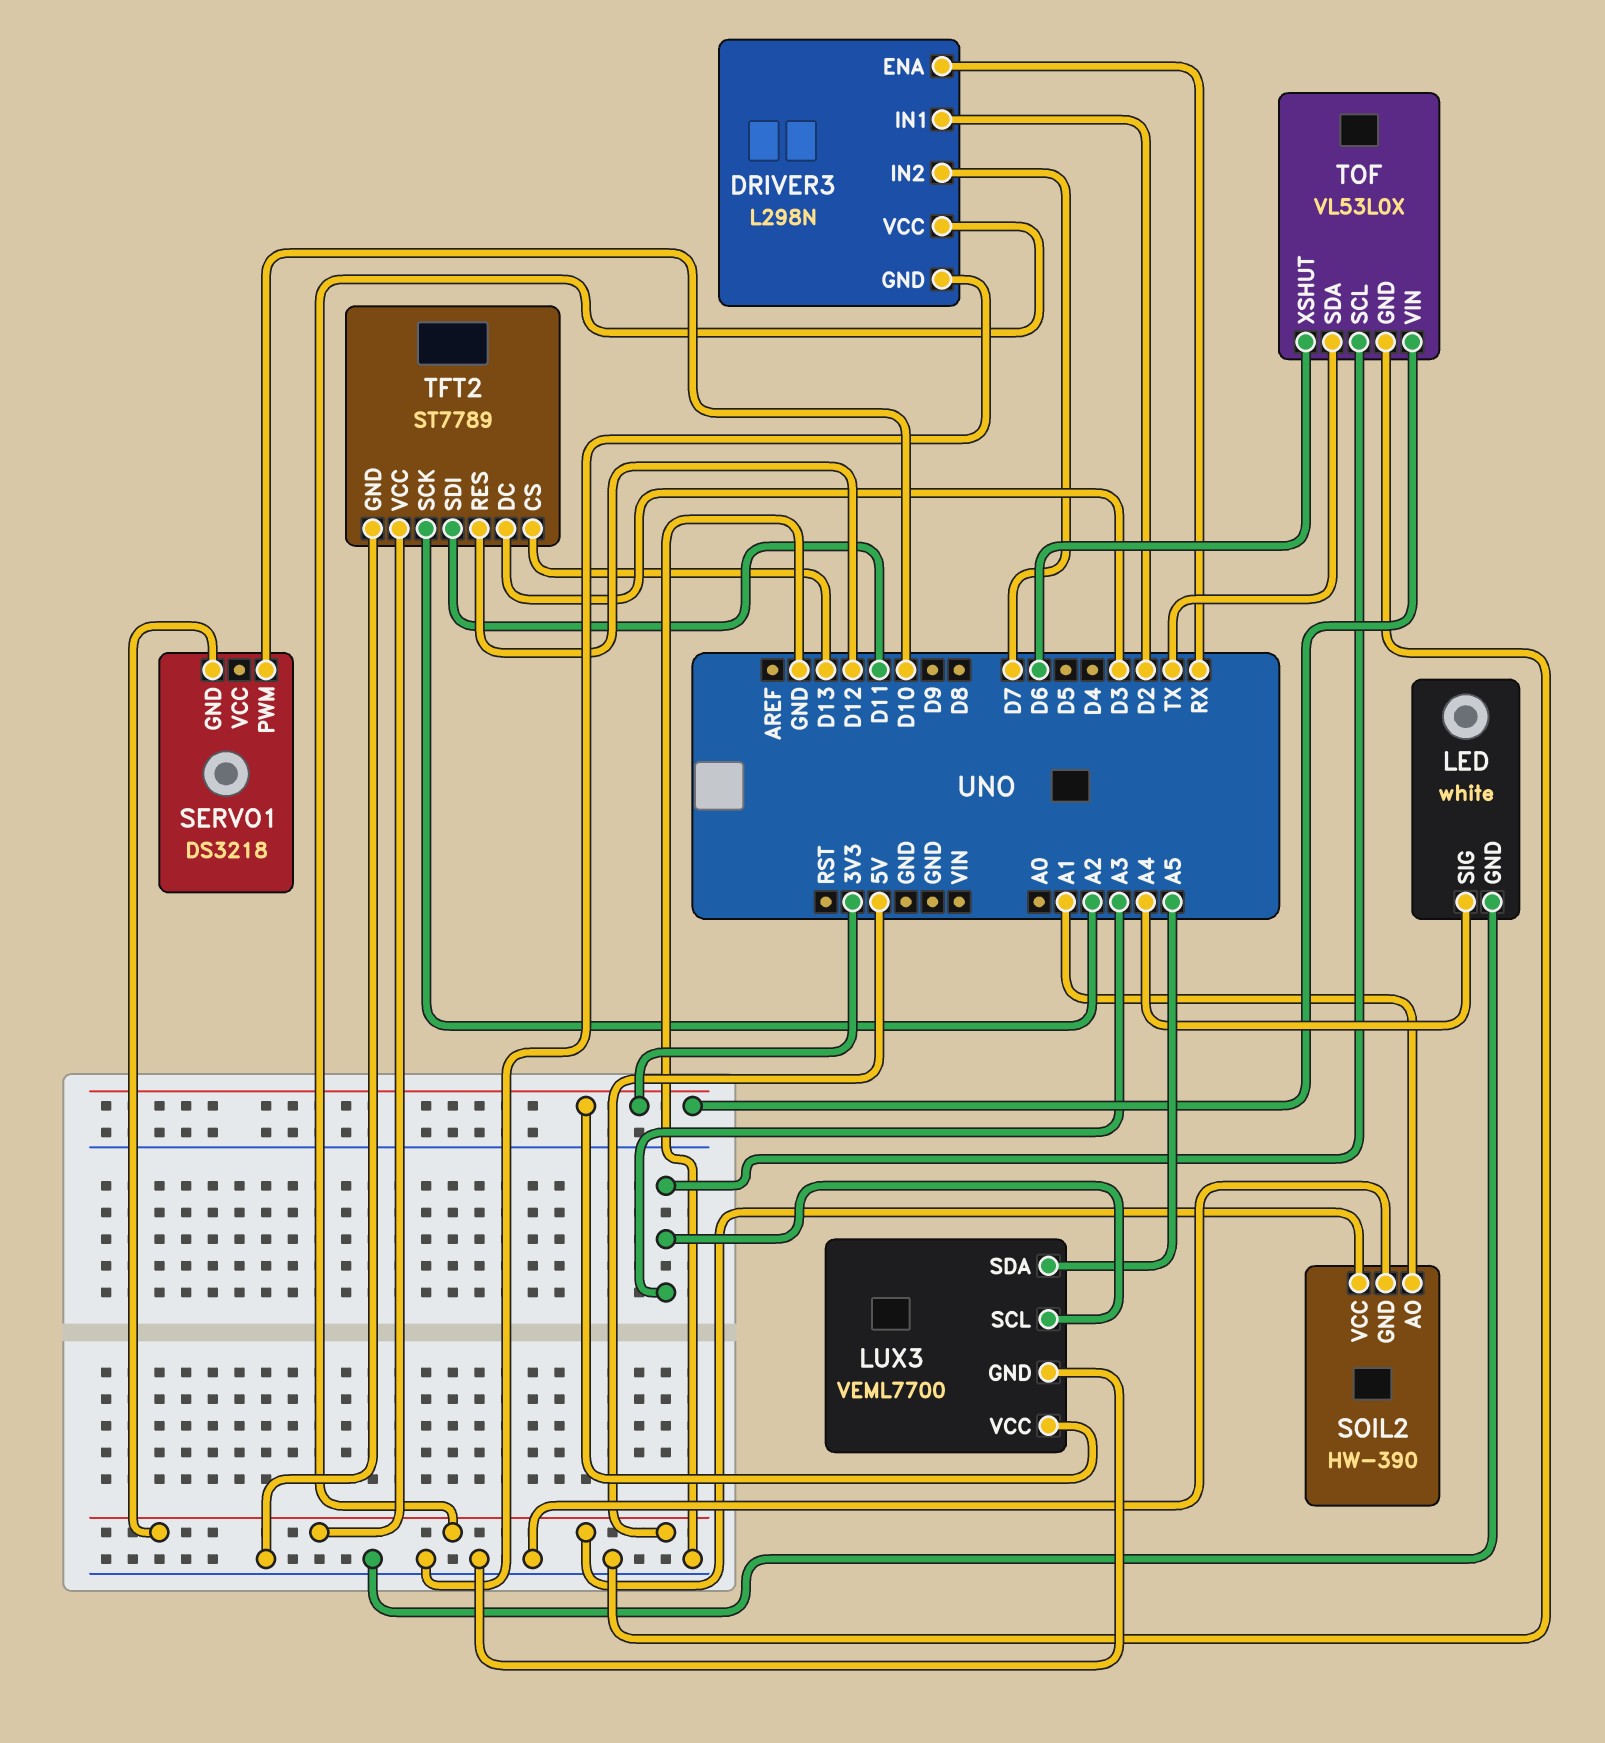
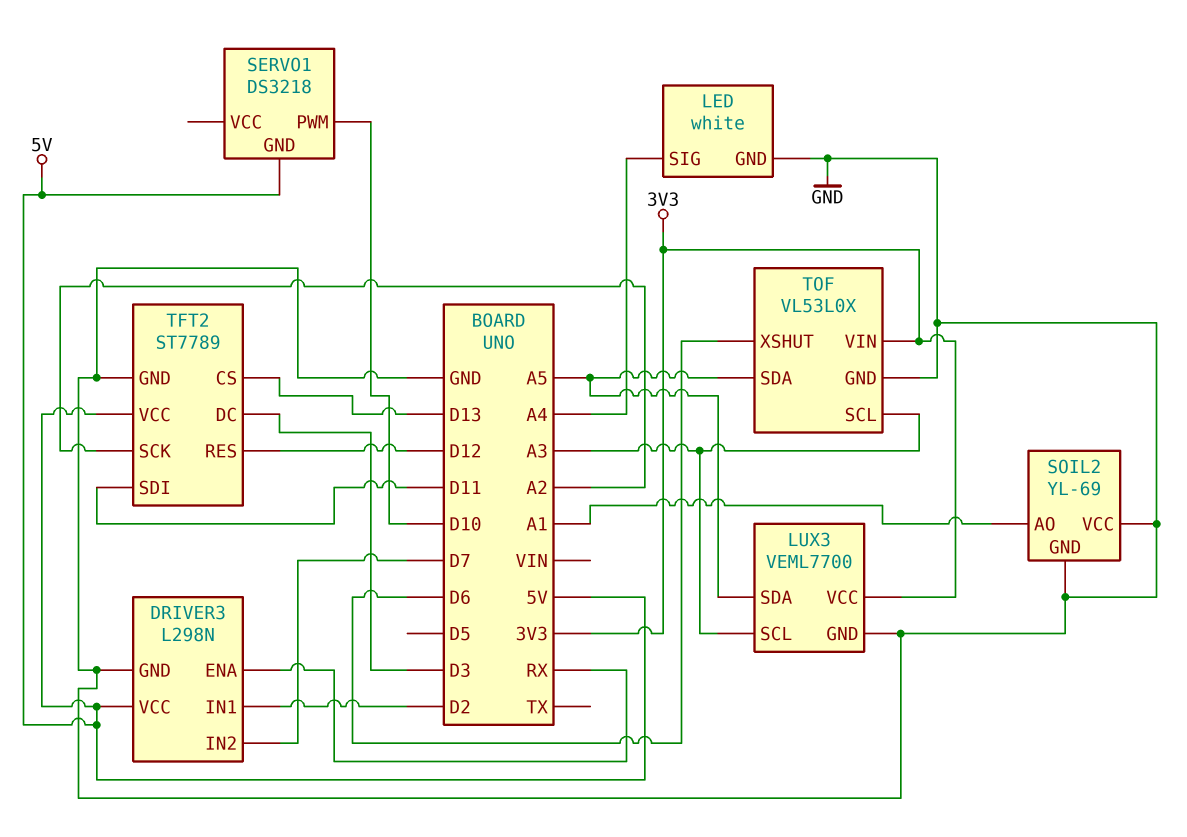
SOIL2: HW-390 -> YL-69
SOIL2 pin VCC: 5V -> GND
TOF pin SDA: TX -> A5

